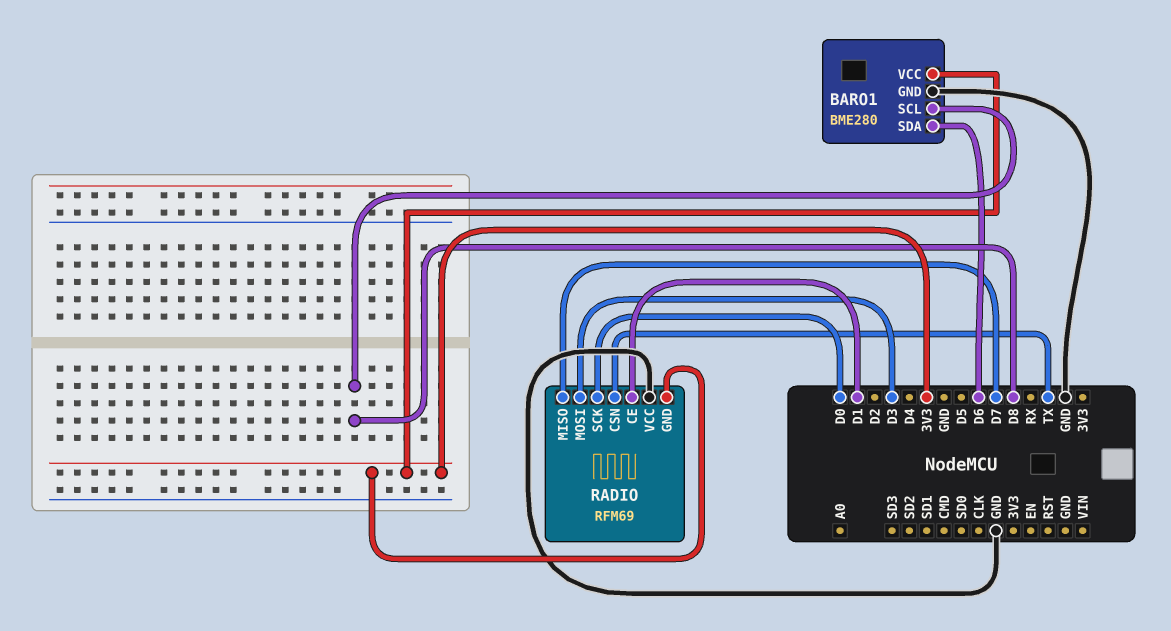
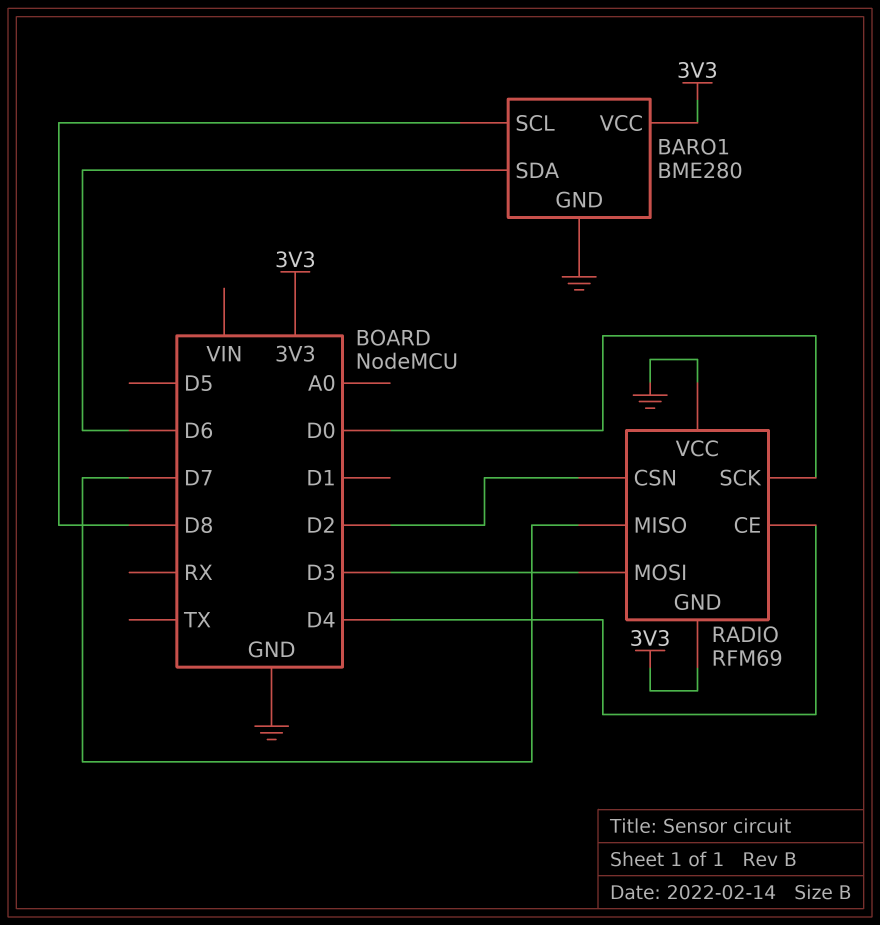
RADIO pin CE: D1 -> D4
RADIO pin CSN: TX -> D2

